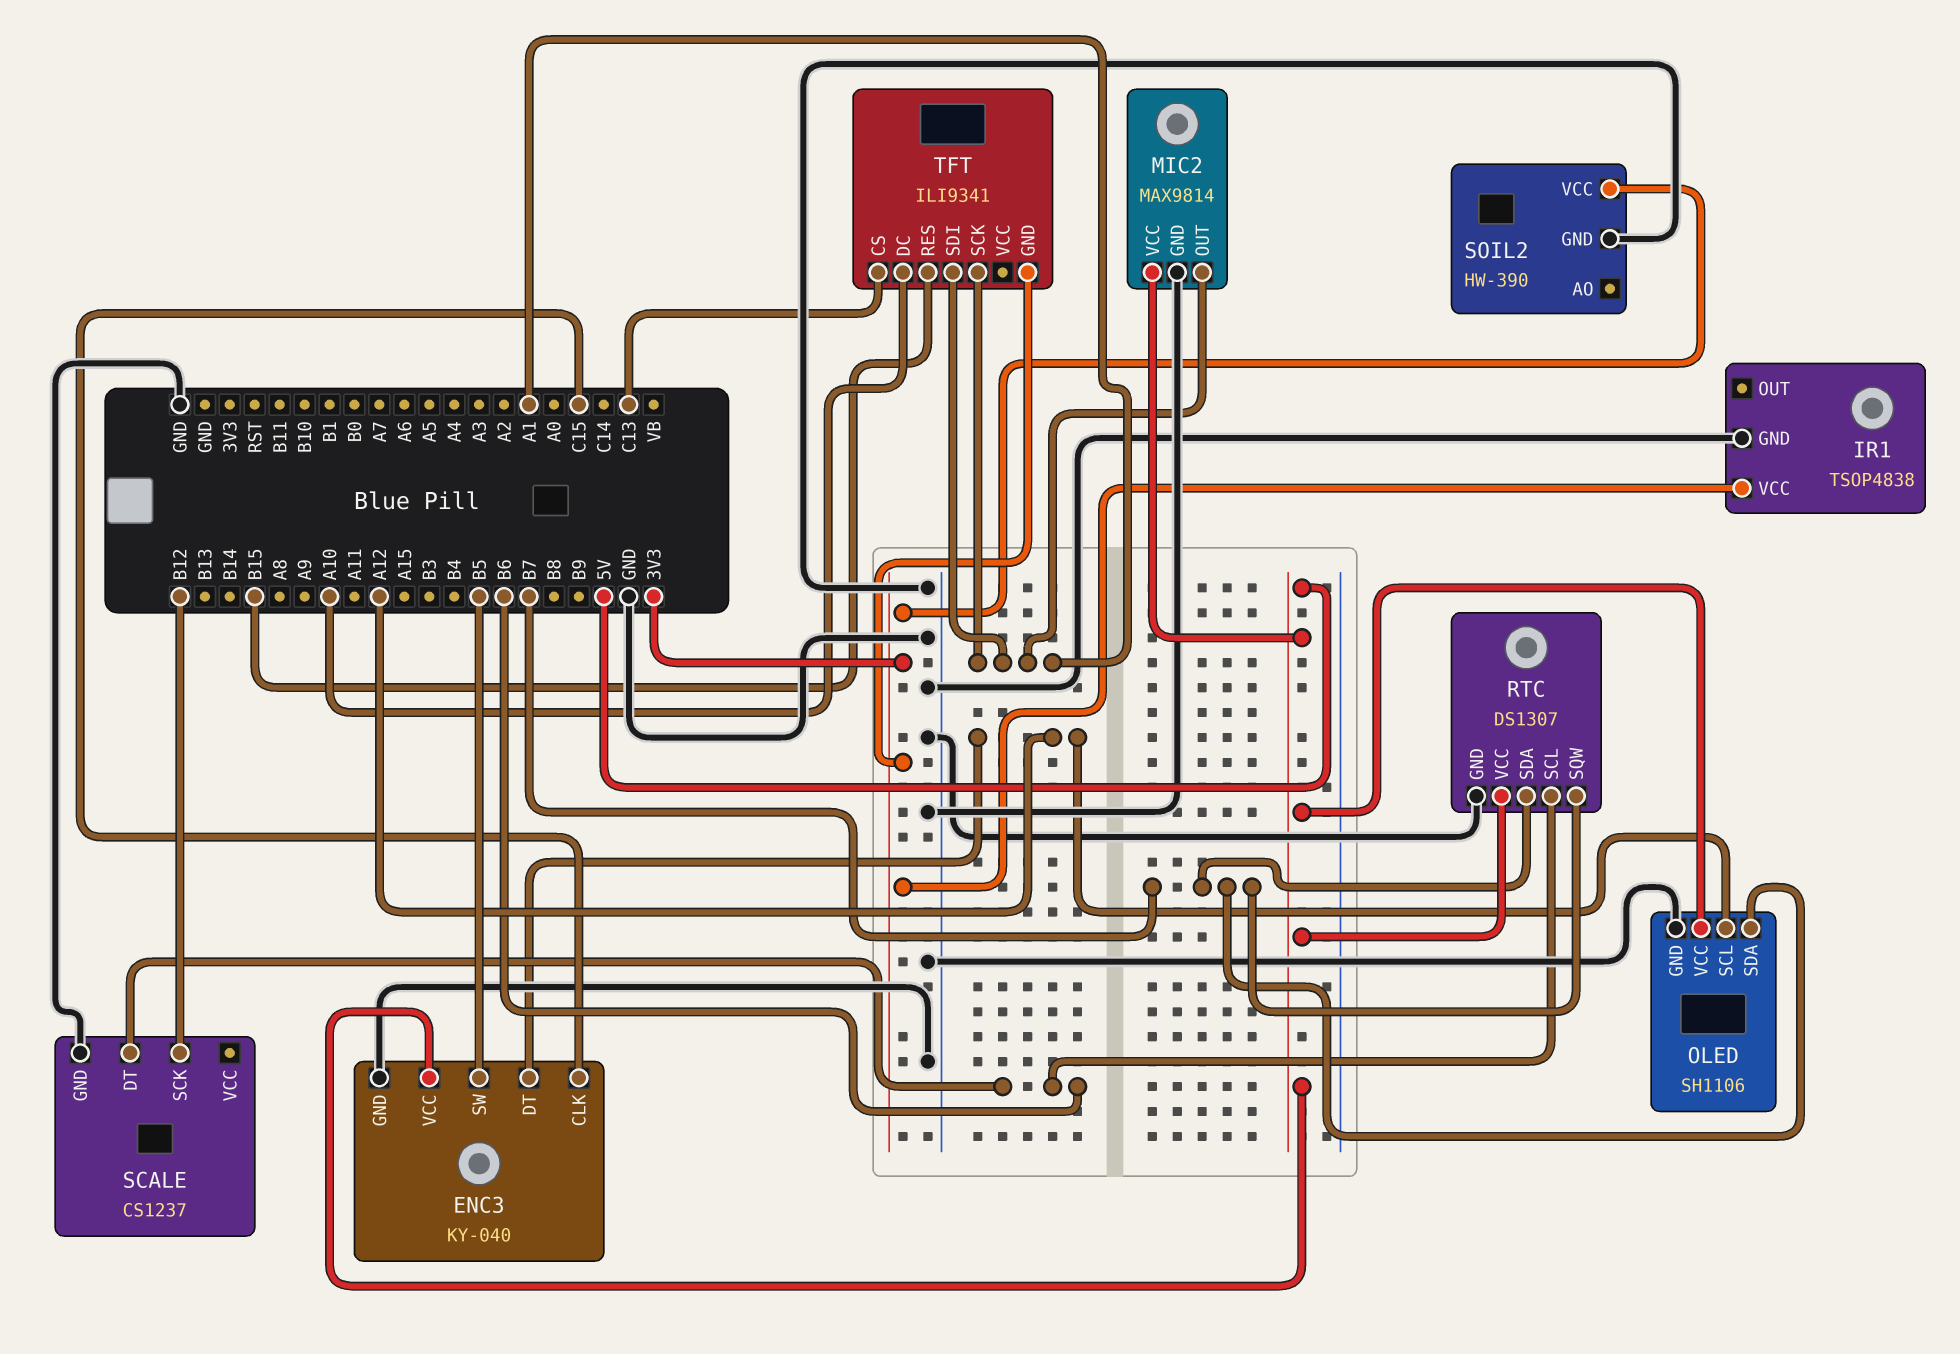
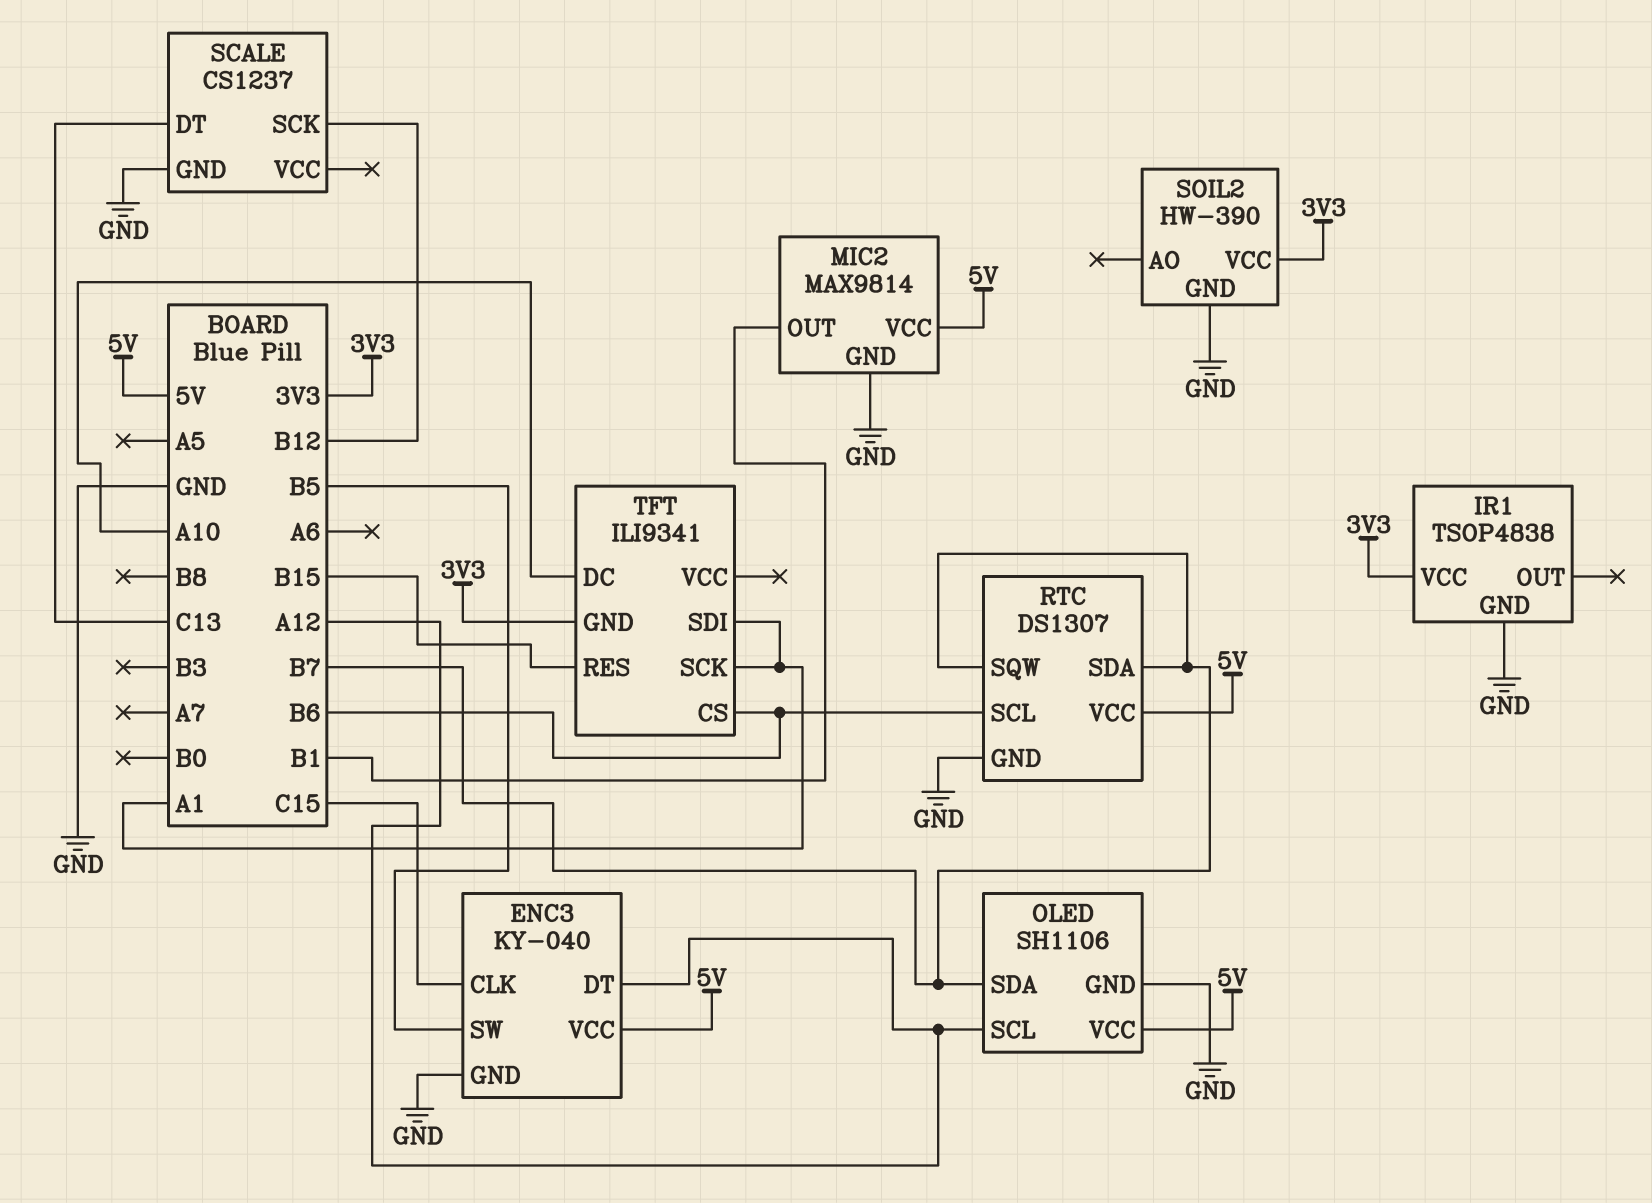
MIC2 pin OUT: A1 -> B1
SCALE pin DT: B6 -> C13
TFT pin CS: C13 -> B6

